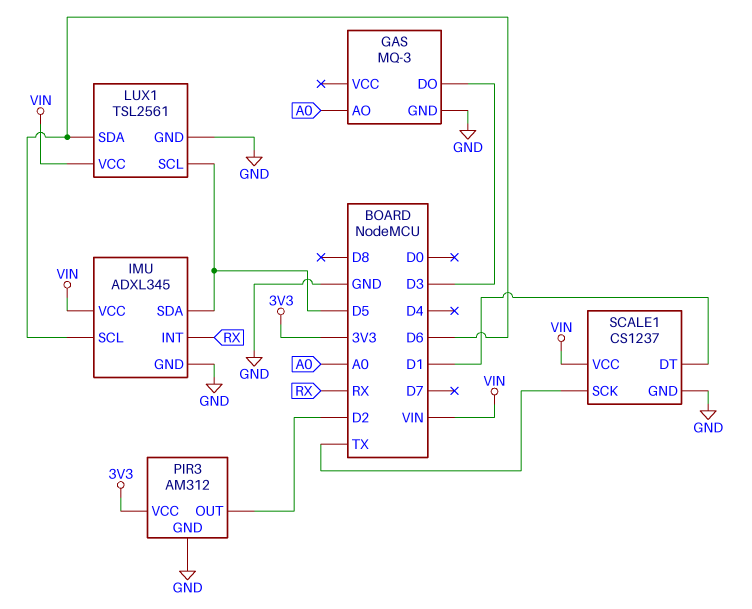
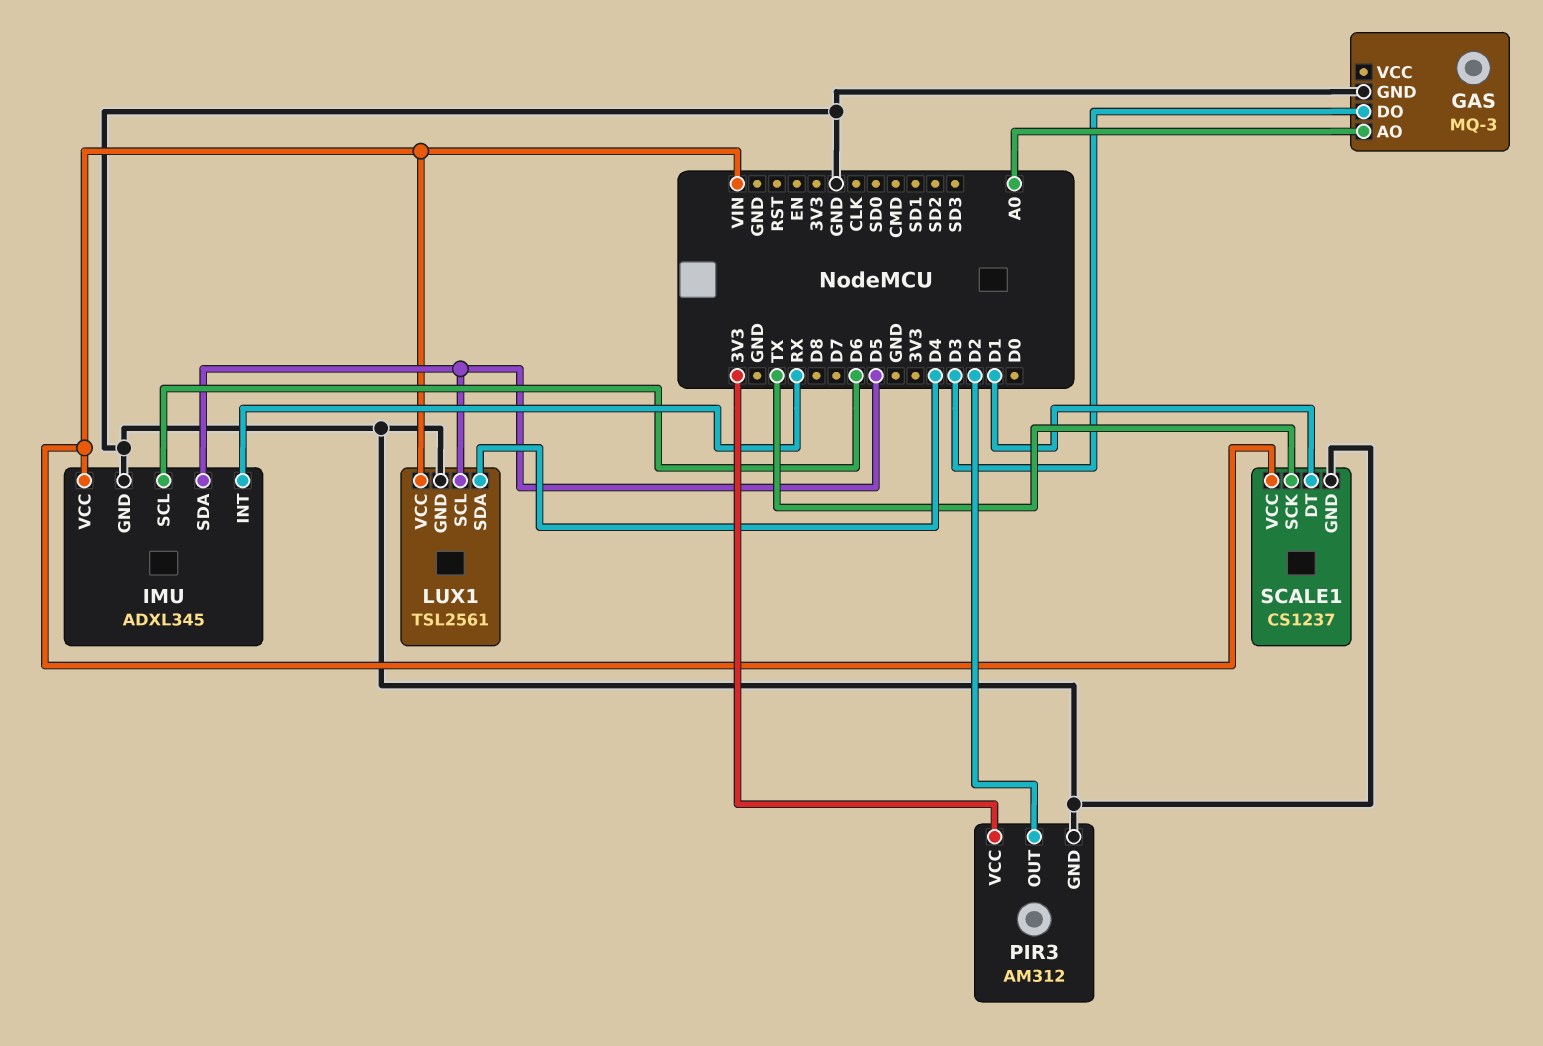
LUX1 pin SDA: D6 -> D4

